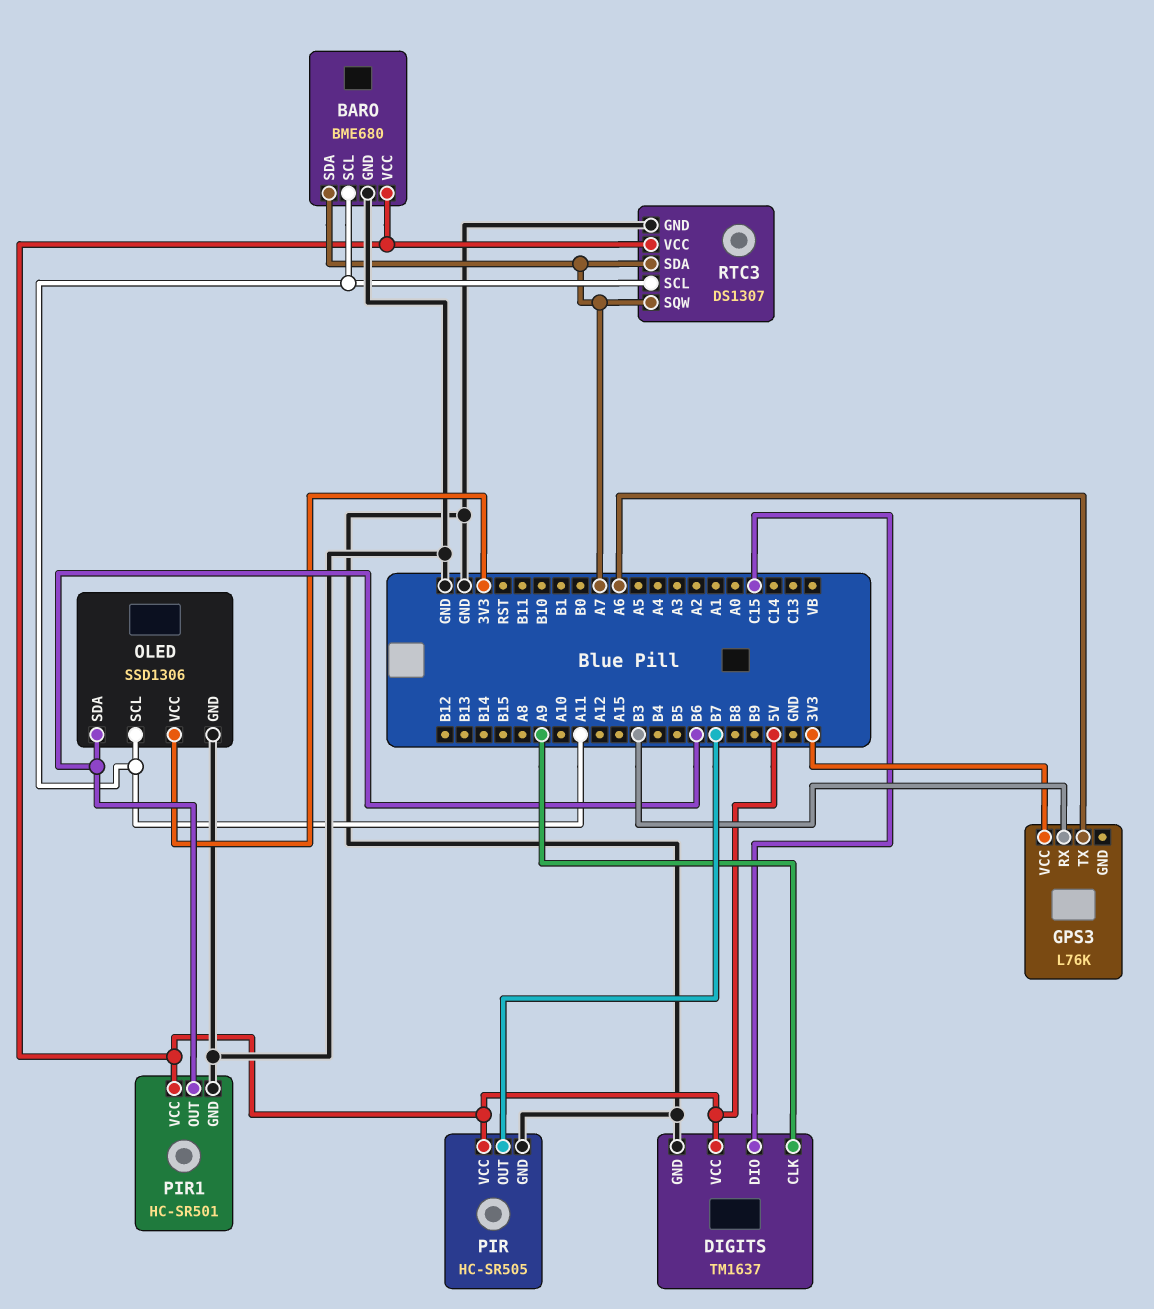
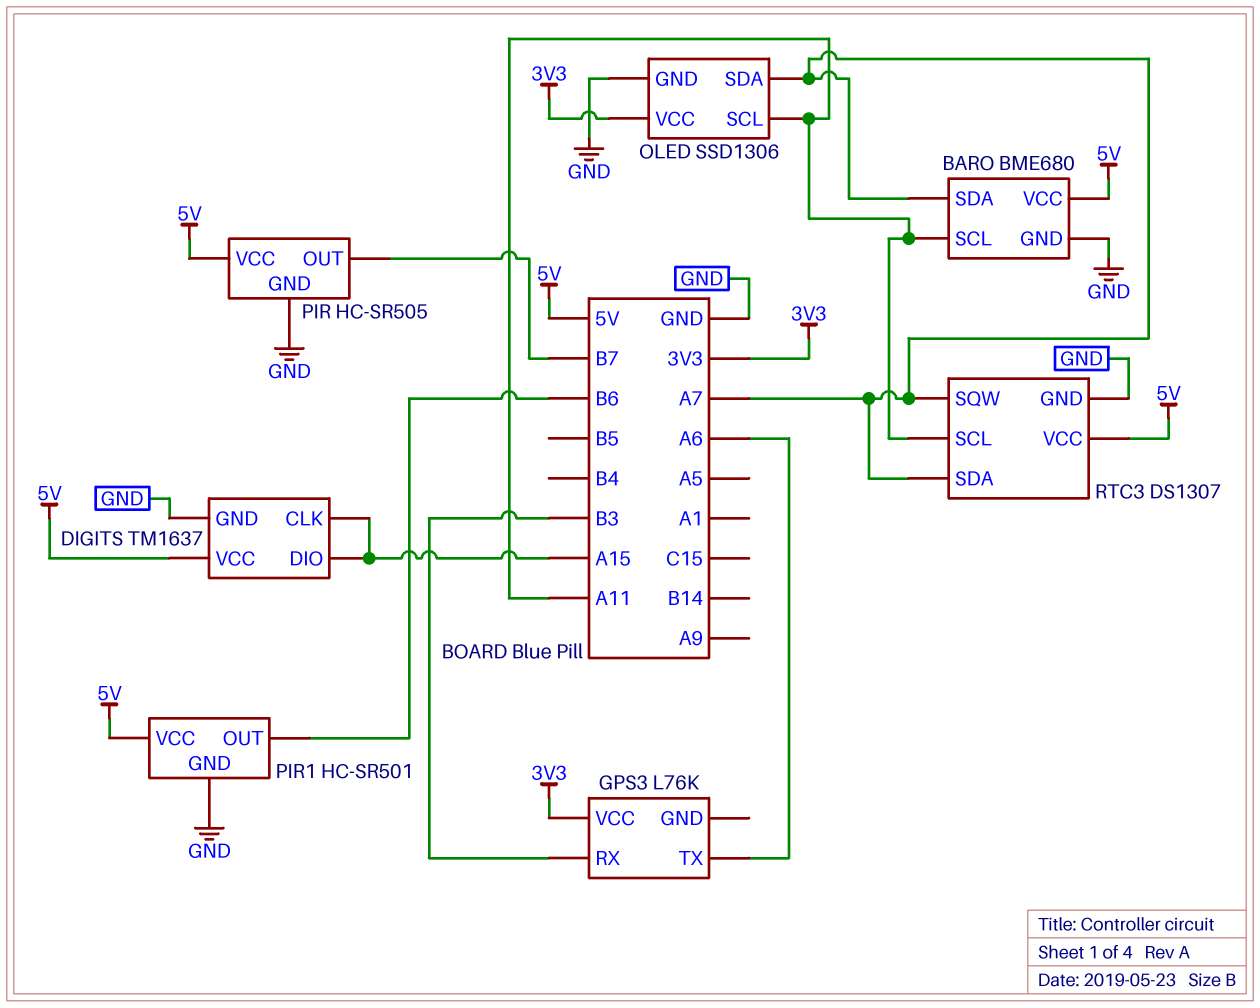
DIGITS pin CLK: A9 -> A15
DIGITS pin DIO: C15 -> A15
OLED pin SDA: B6 -> A7

